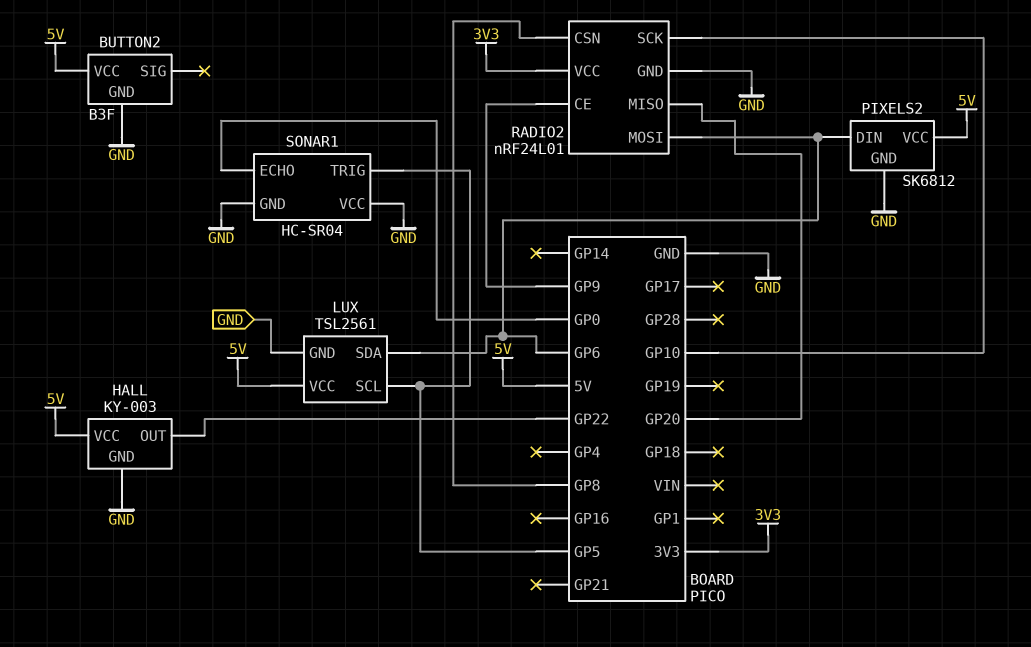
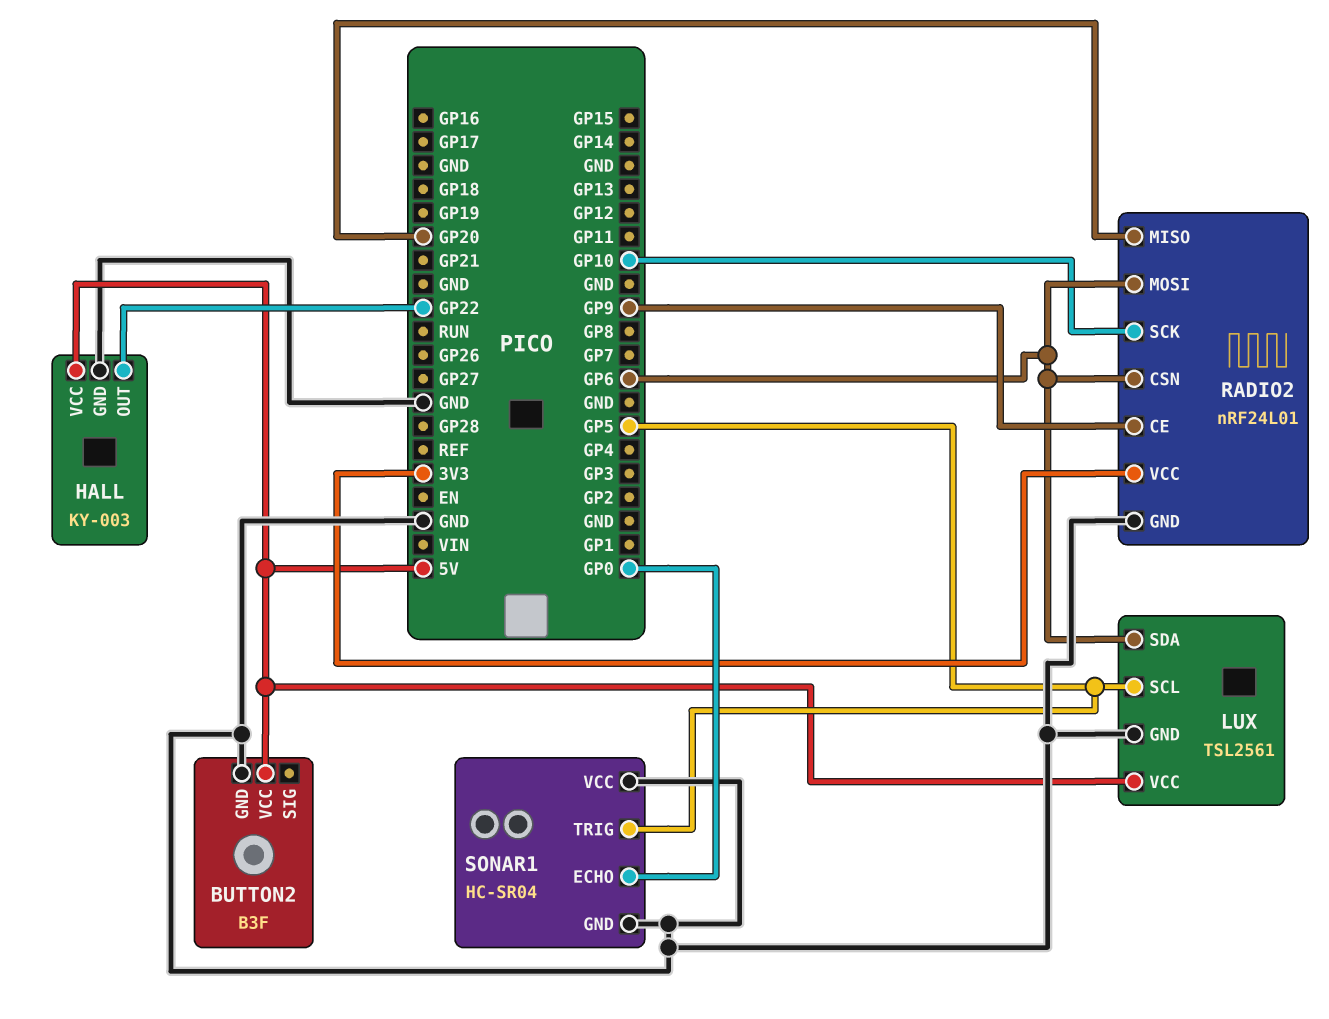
PIXELS2: SK6812 -> none
PIXELS2 pin DIN: GP6 -> none
PIXELS2 pin GND: GND -> none
PIXELS2 pin VCC: 5V -> none
RADIO2 pin CSN: GP8 -> GP6

